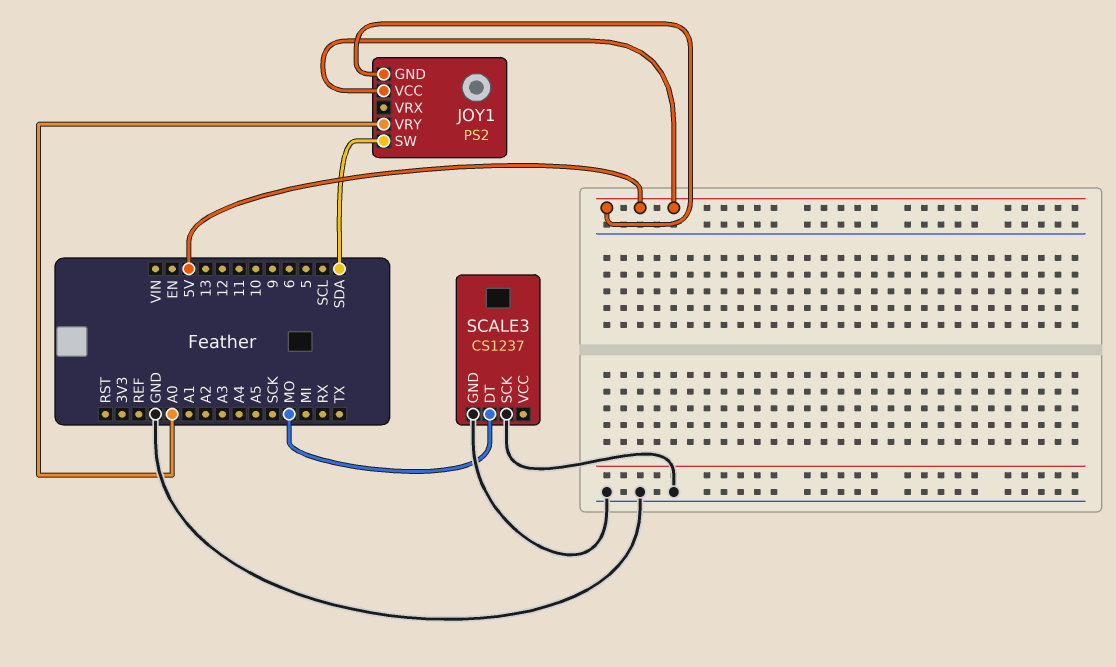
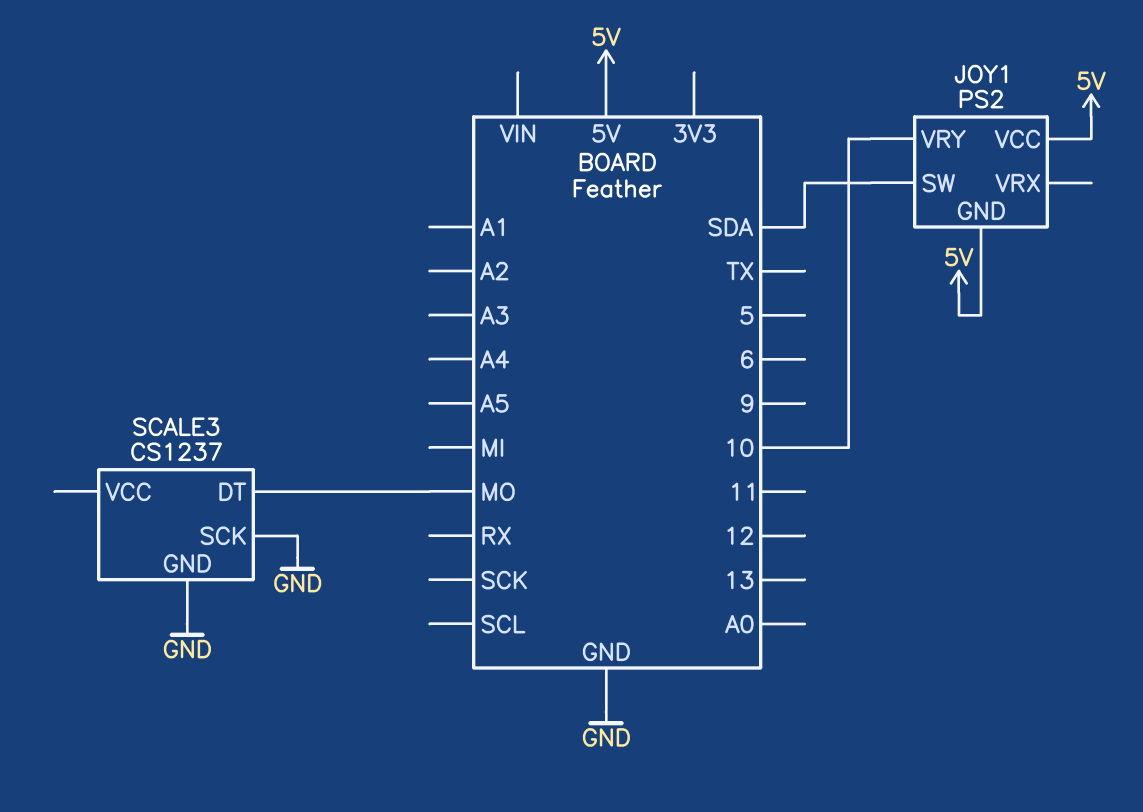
JOY1 pin VRY: A0 -> 10

